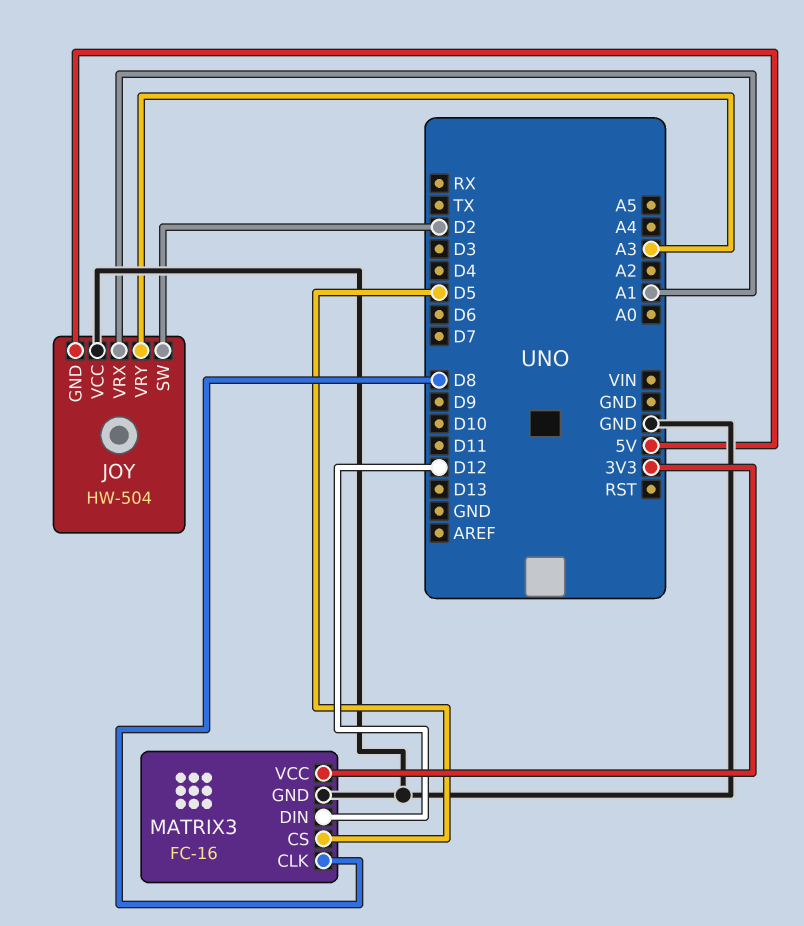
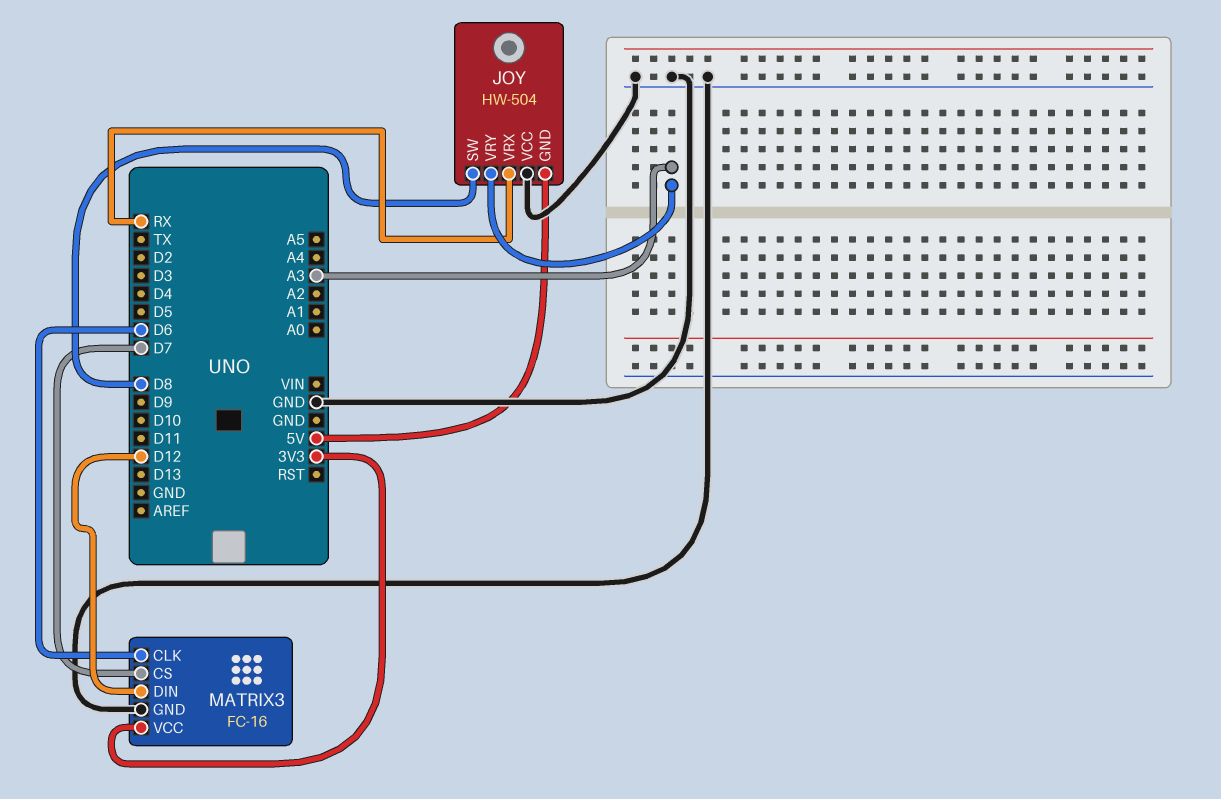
JOY pin SW: D2 -> D8
JOY pin VRX: A1 -> RX
MATRIX3 pin CLK: D8 -> D6
MATRIX3 pin CS: D5 -> D7

